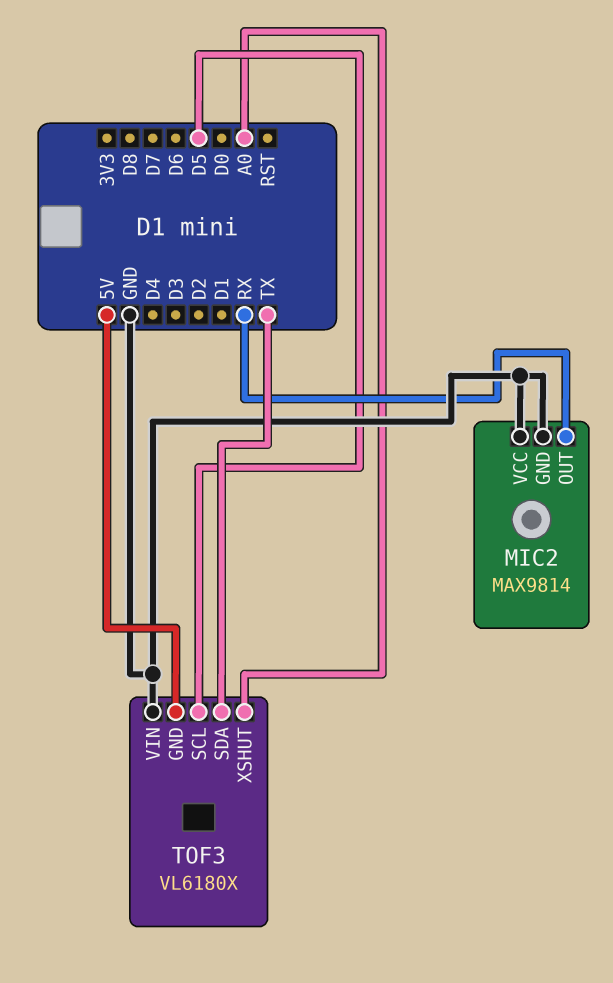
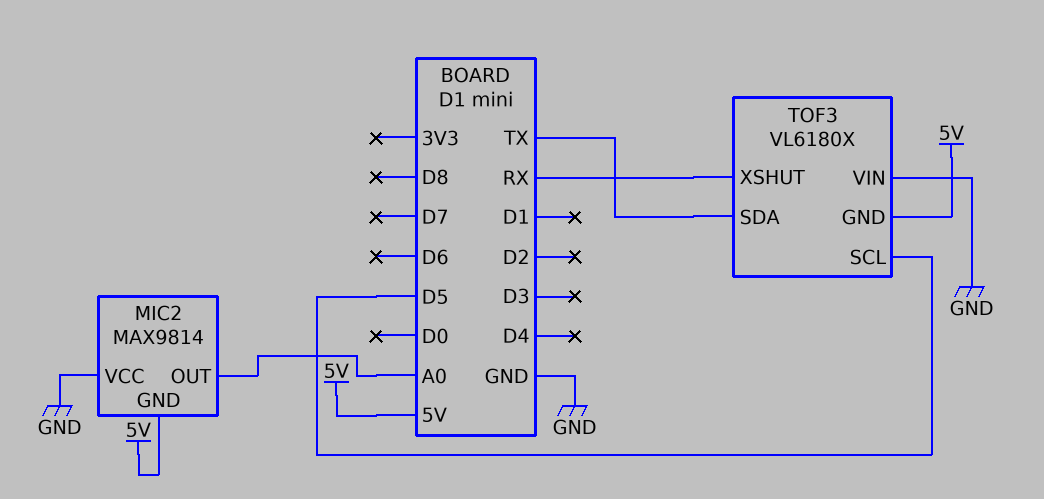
MIC2 pin GND: GND -> 5V
MIC2 pin OUT: RX -> A0
TOF3 pin XSHUT: A0 -> RX

